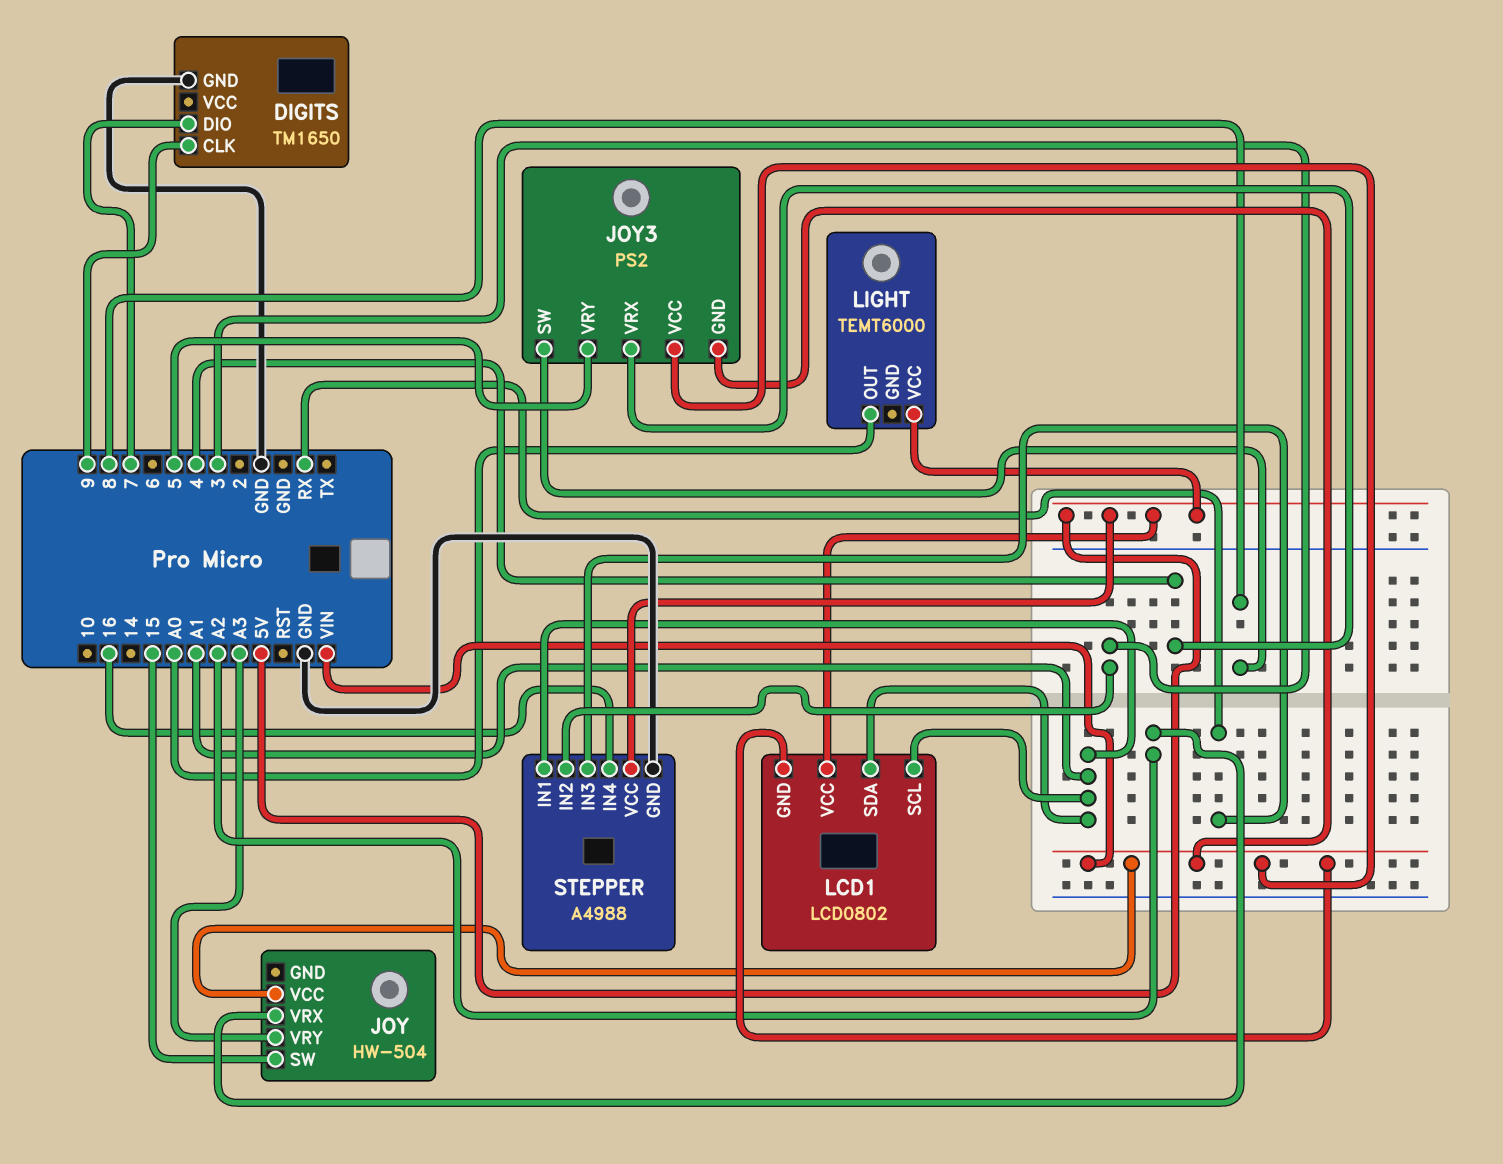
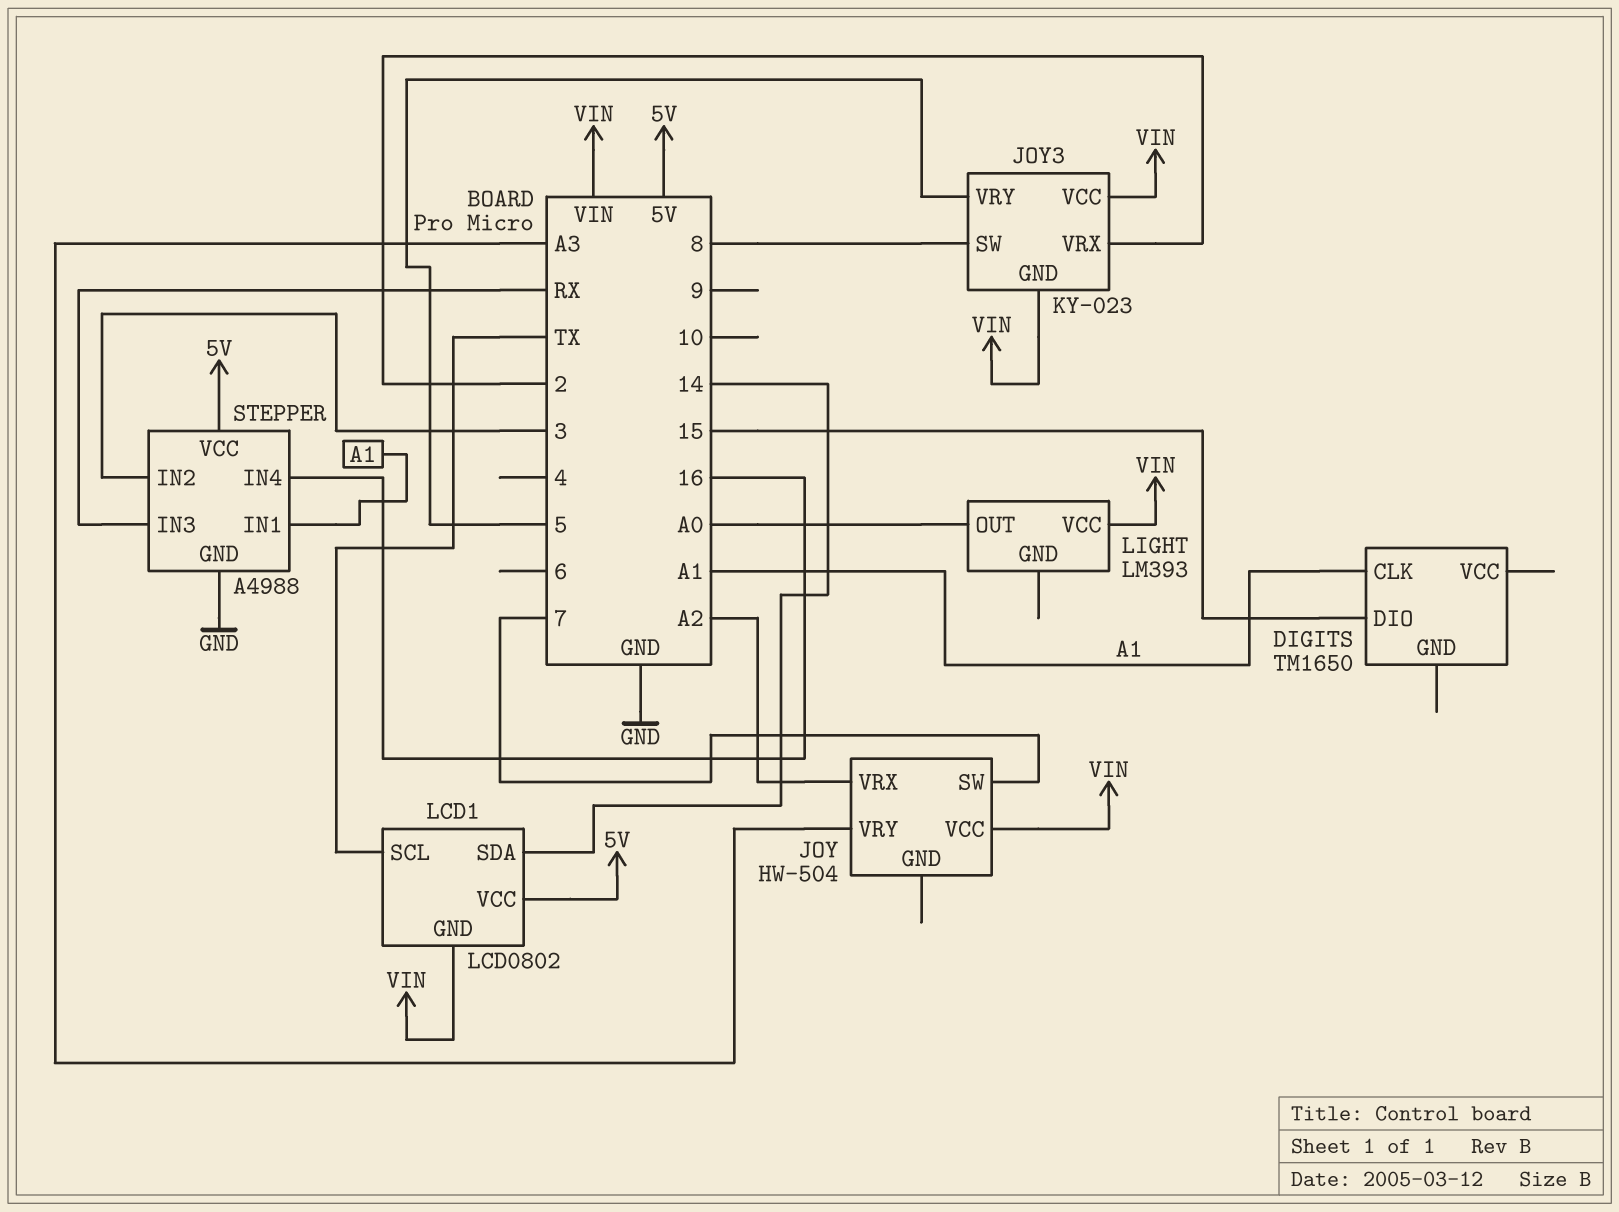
DIGITS pin CLK: 9 -> A1
DIGITS pin DIO: 7 -> 15
DIGITS pin GND: GND -> none
JOY pin SW: 15 -> 7
JOY3: PS2 -> KY-023
JOY3 pin VRX: 4 -> 2
LCD1 pin SCL: A1 -> TX
LCD1 pin SDA: A1 -> 14
LIGHT: TEMT6000 -> LM393
LIGHT pin VCC: 5V -> VIN

